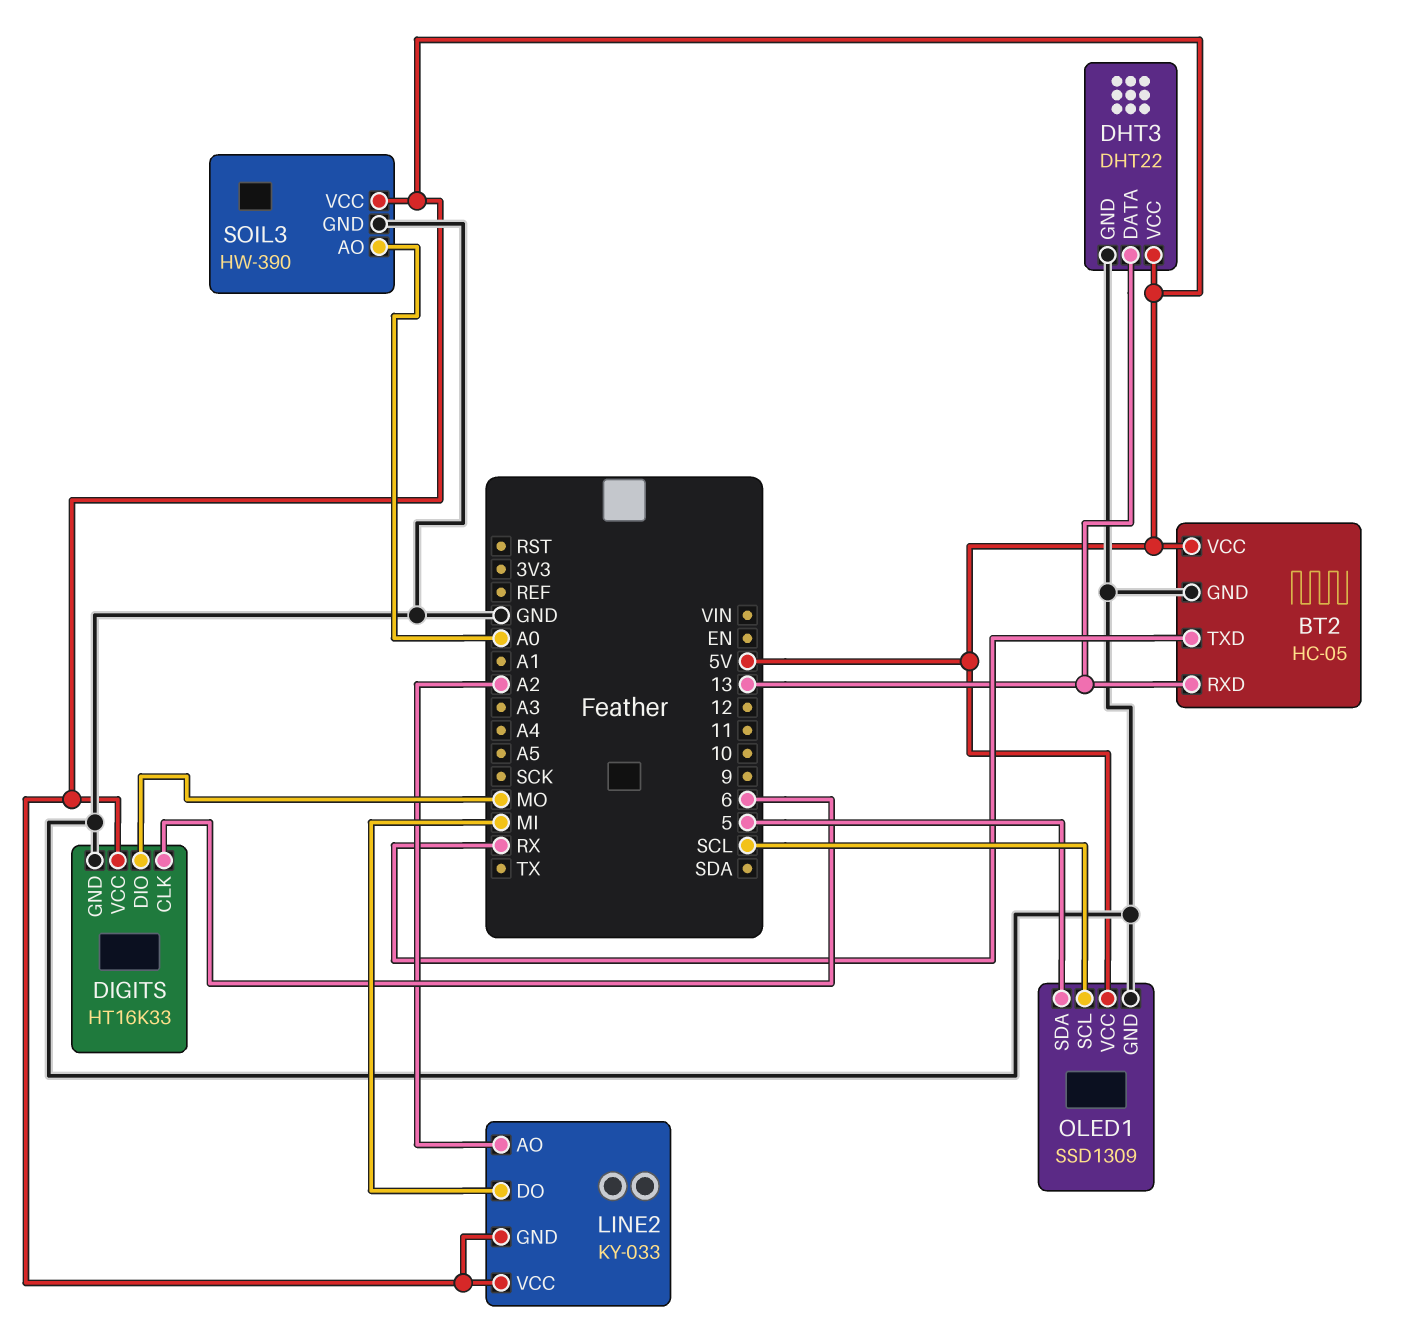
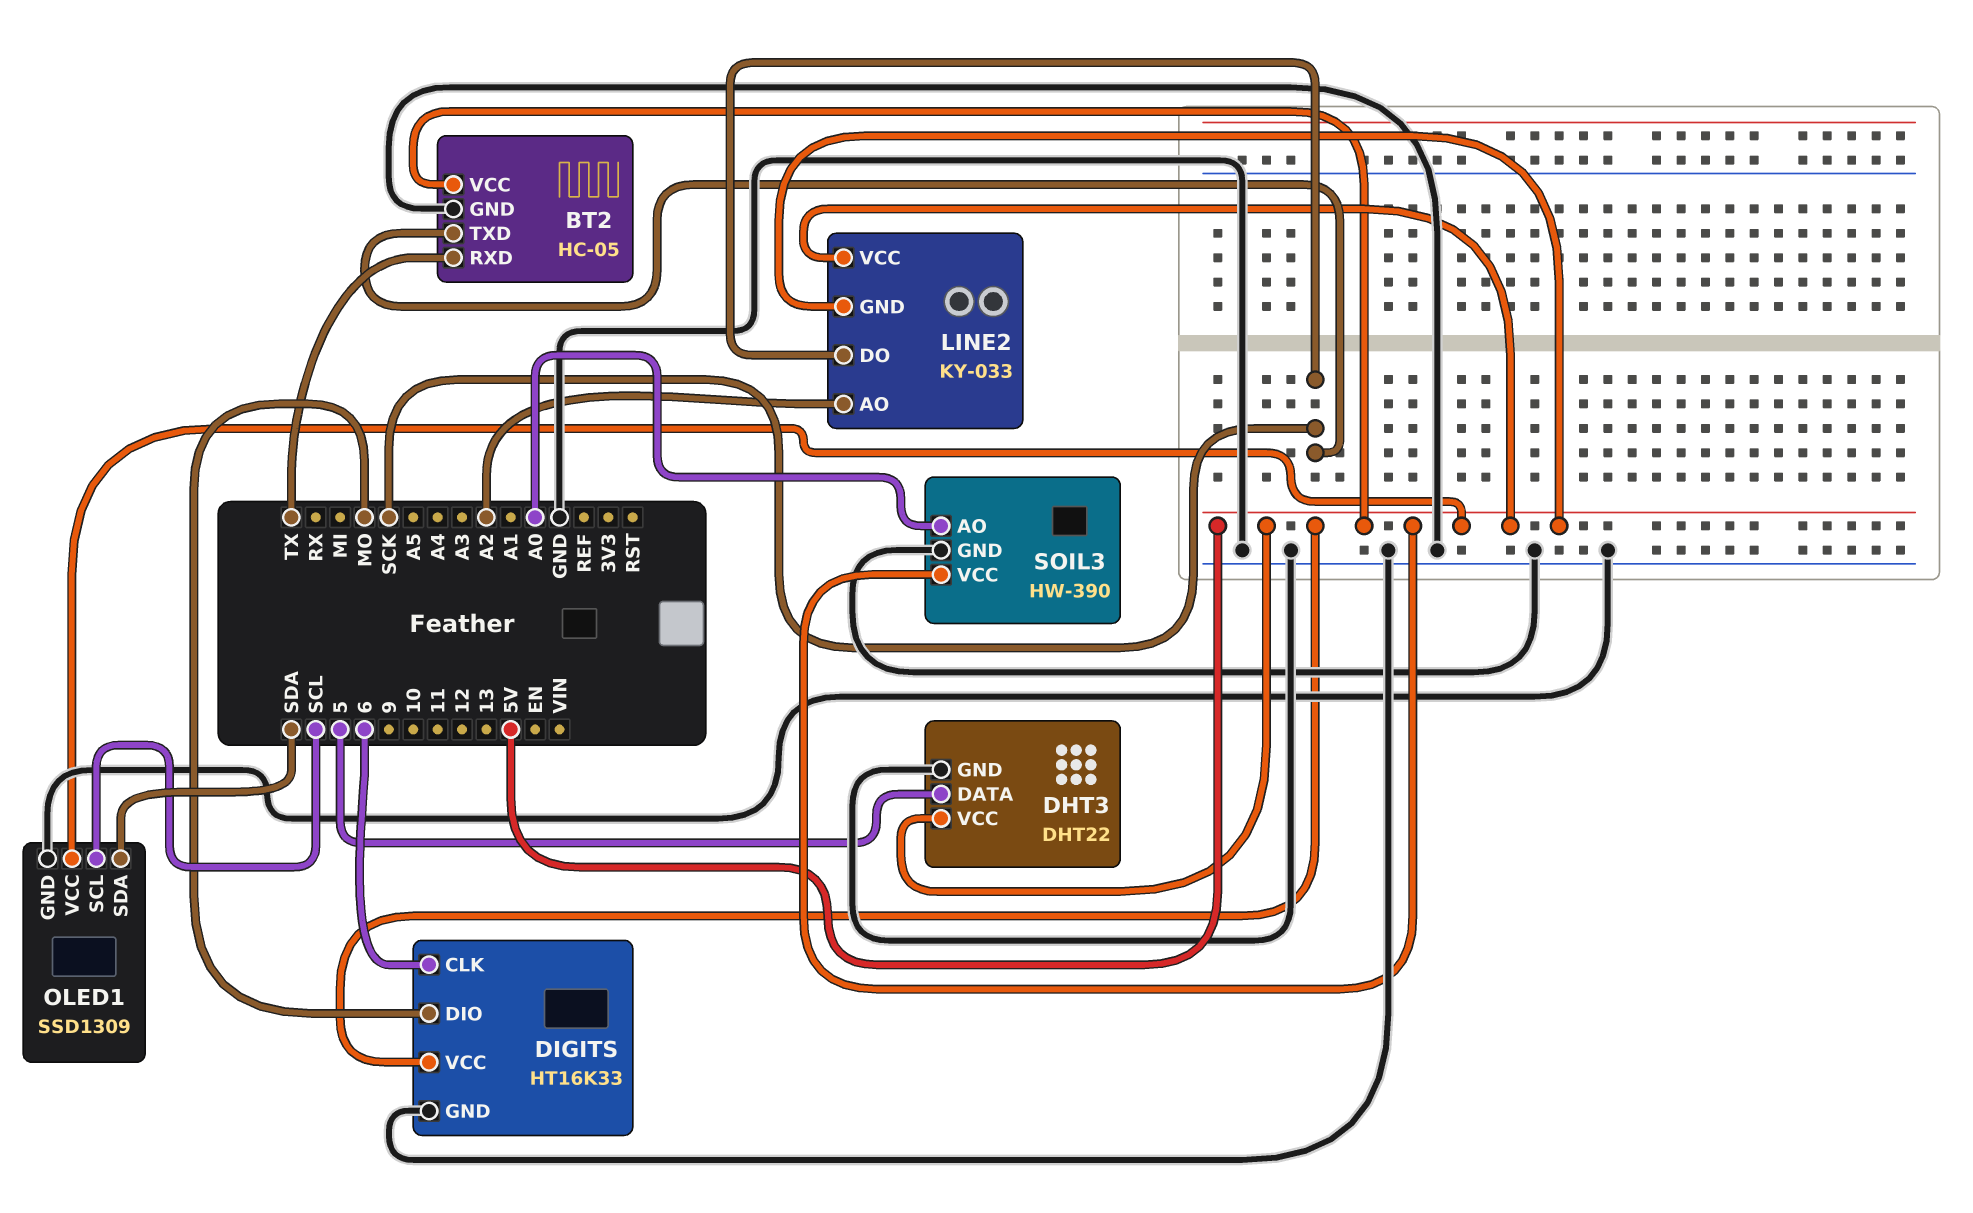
BT2 pin RXD: 13 -> TX
BT2 pin TXD: RX -> SCK
DHT3 pin DATA: 13 -> 5
LINE2 pin DO: MI -> SCK
OLED1 pin SDA: 5 -> SDA

